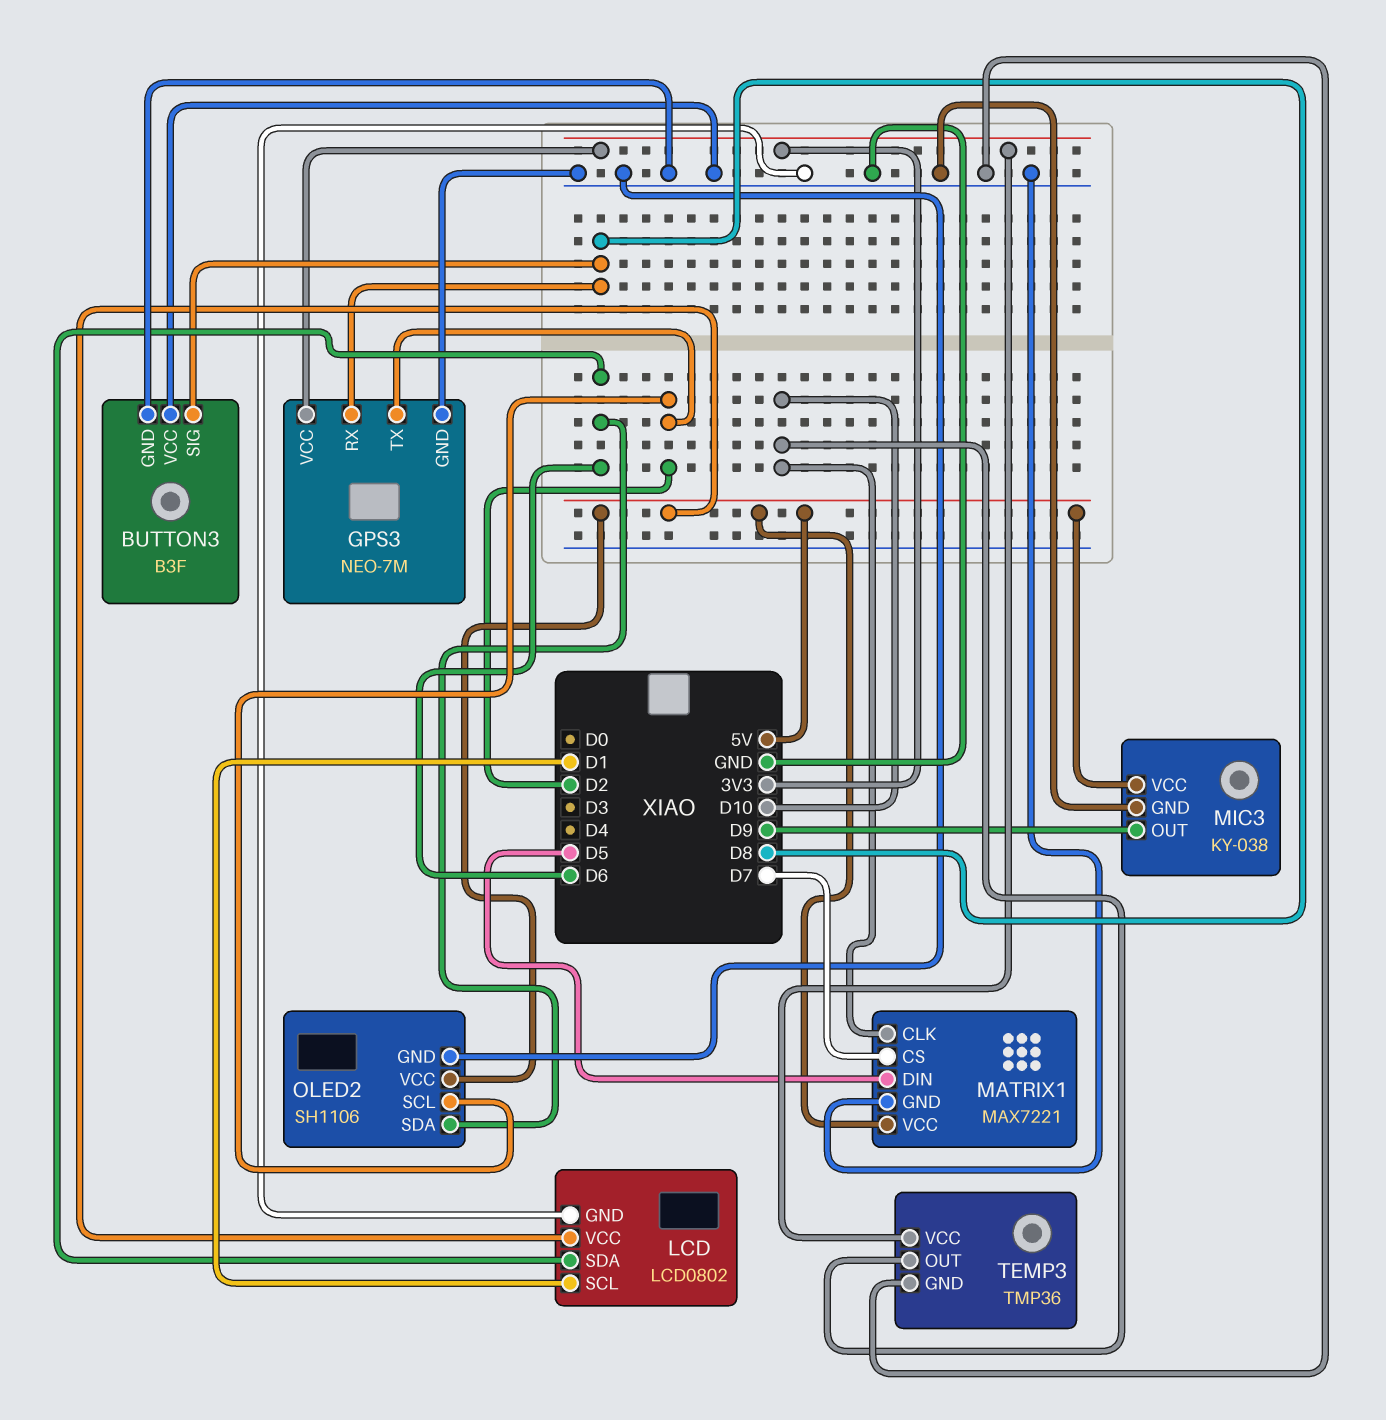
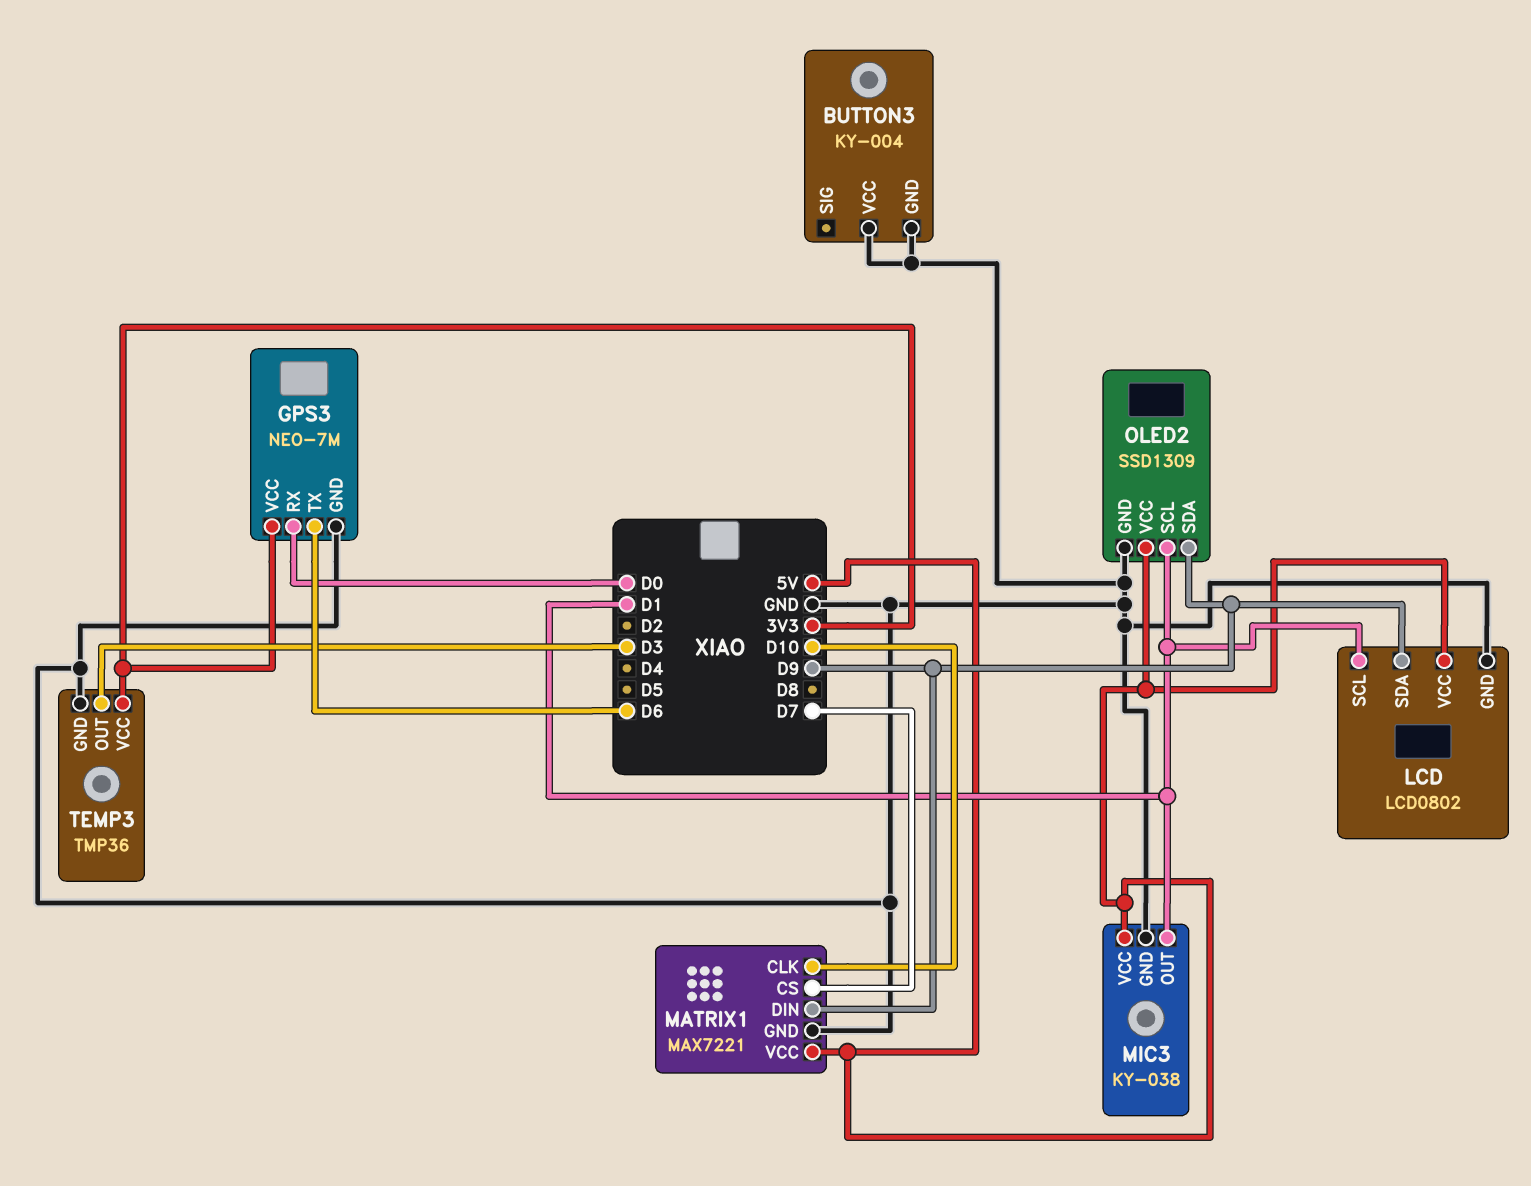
BUTTON3: B3F -> KY-004
BUTTON3 pin SIG: D8 -> none
GPS3 pin RX: D8 -> D0
GPS3 pin TX: D2 -> D6
LCD pin SDA: D6 -> D9
MATRIX1 pin DIN: D5 -> D9
MIC3 pin OUT: D9 -> D1
OLED2: SH1106 -> SSD1309
OLED2 pin SCL: D2 -> D1
OLED2 pin SDA: D6 -> D9
TEMP3 pin OUT: D10 -> D3

